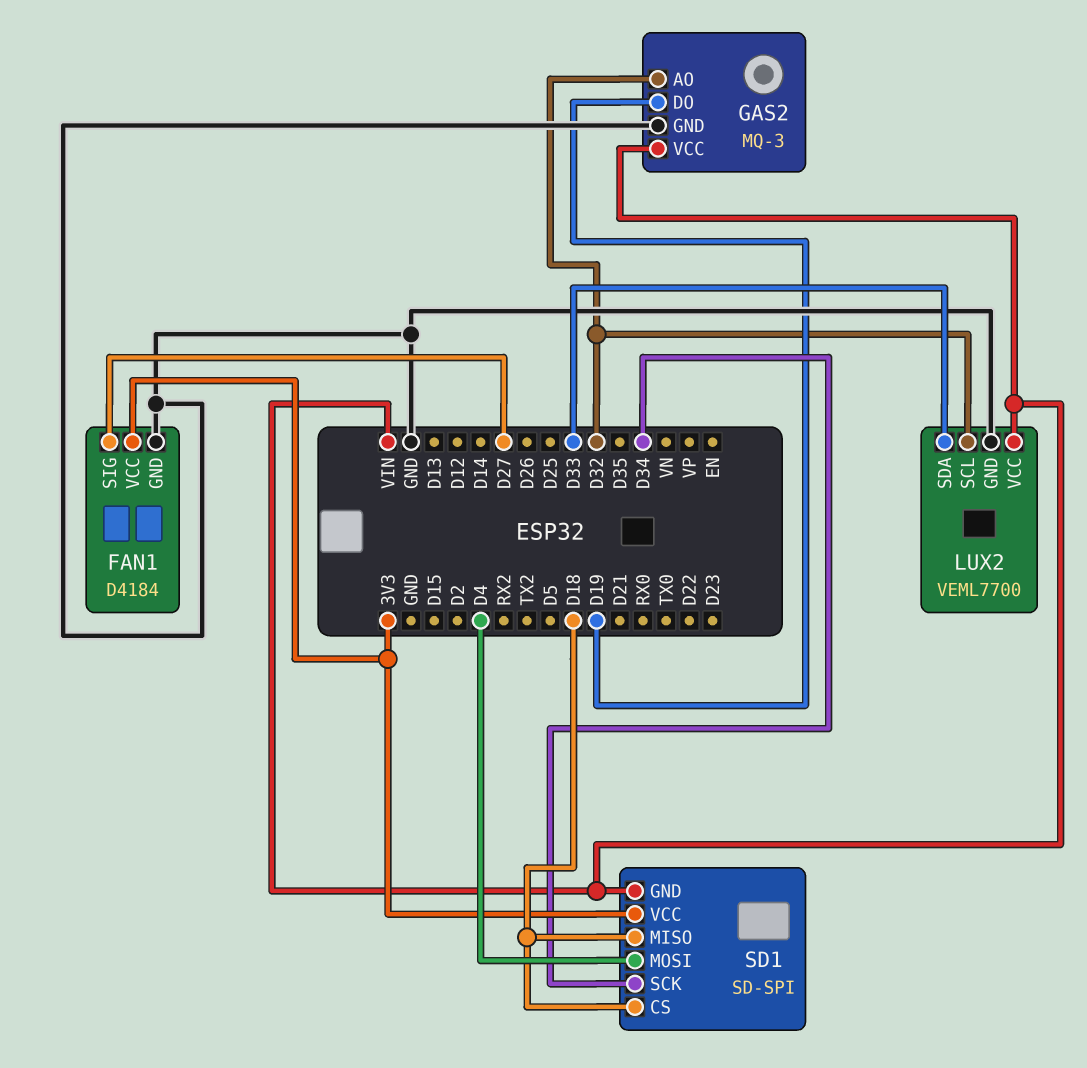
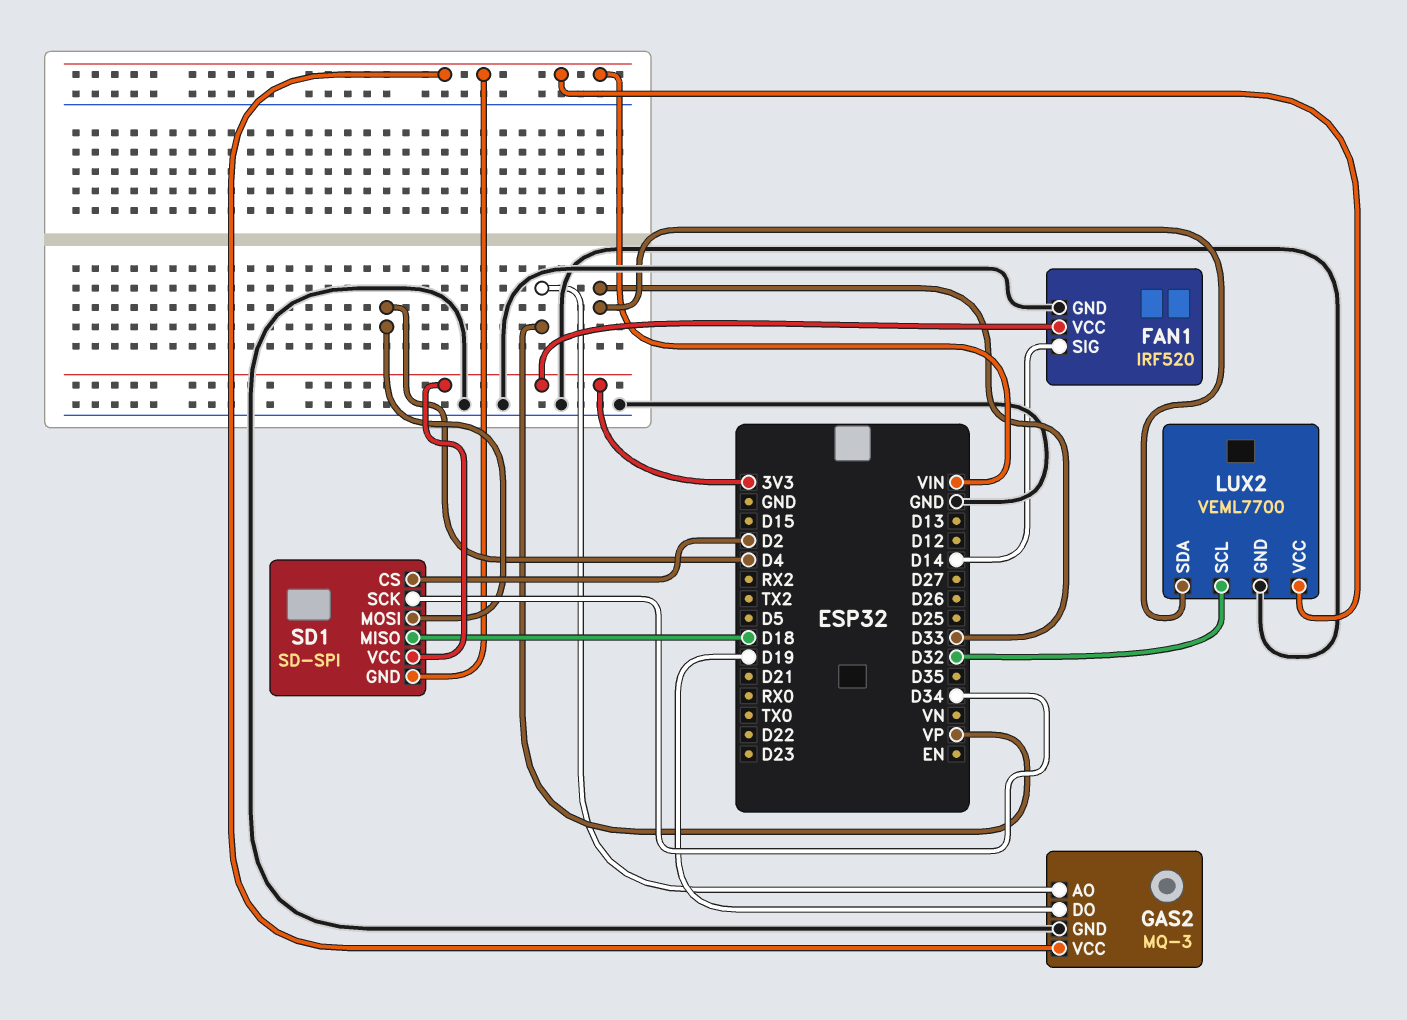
FAN1: D4184 -> IRF520
FAN1 pin SIG: D27 -> D14
GAS2 pin AO: D32 -> VP
SD1 pin CS: D18 -> D2

